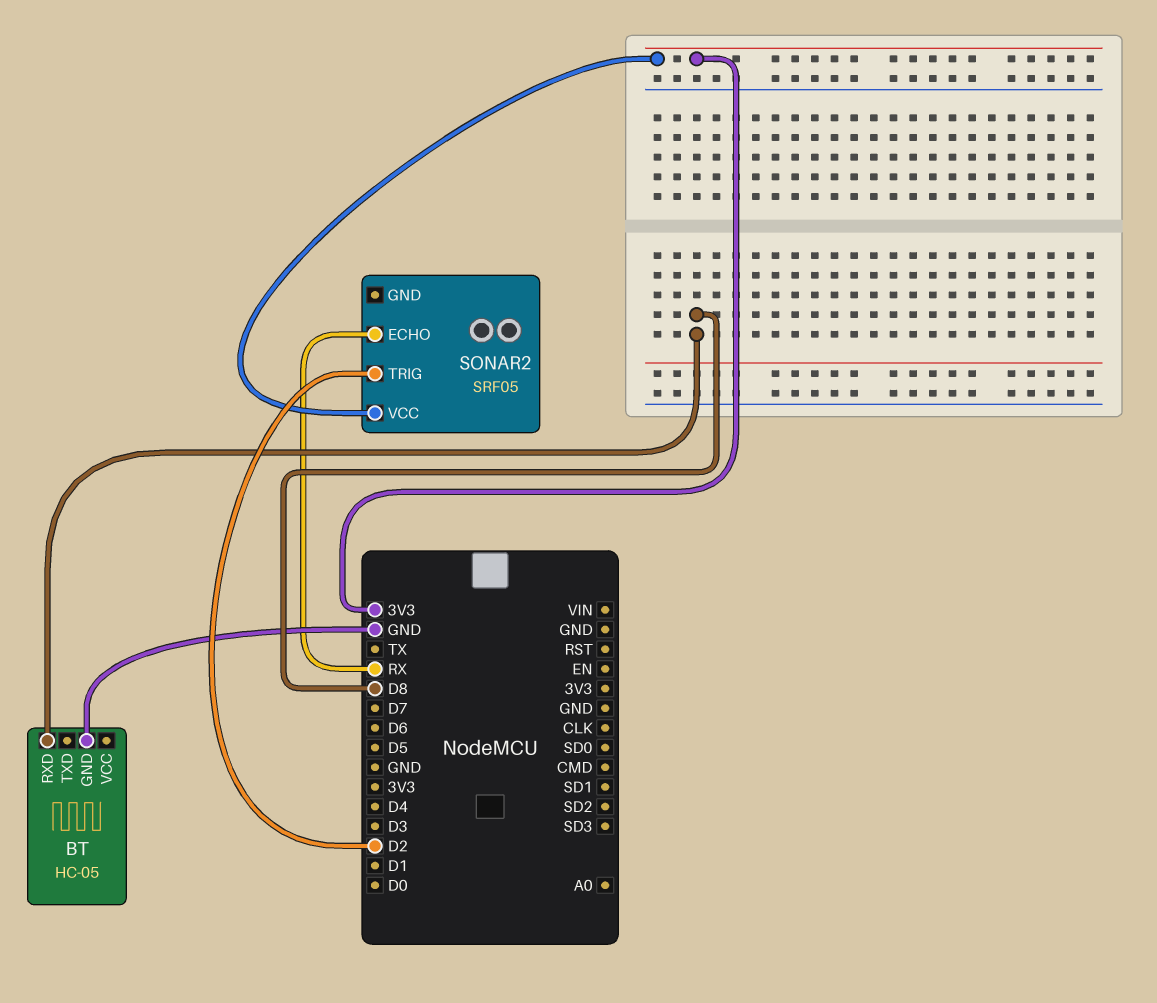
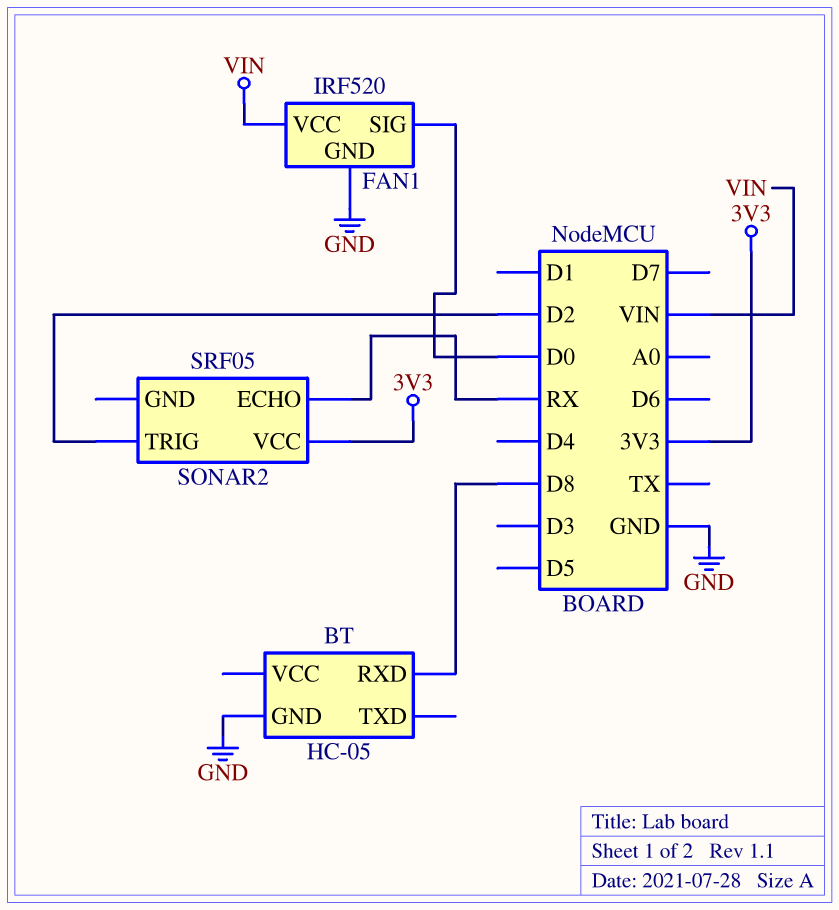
FAN1: none -> IRF520
FAN1 pin GND: none -> GND
FAN1 pin SIG: none -> D0
FAN1 pin VCC: none -> VIN

